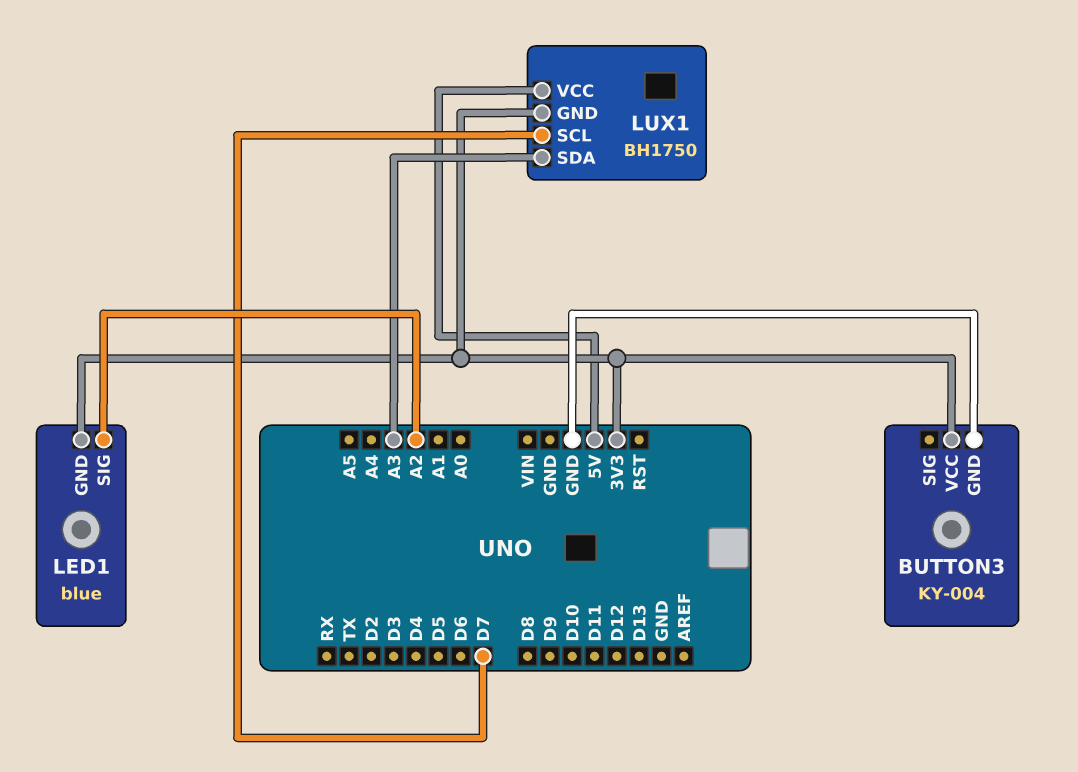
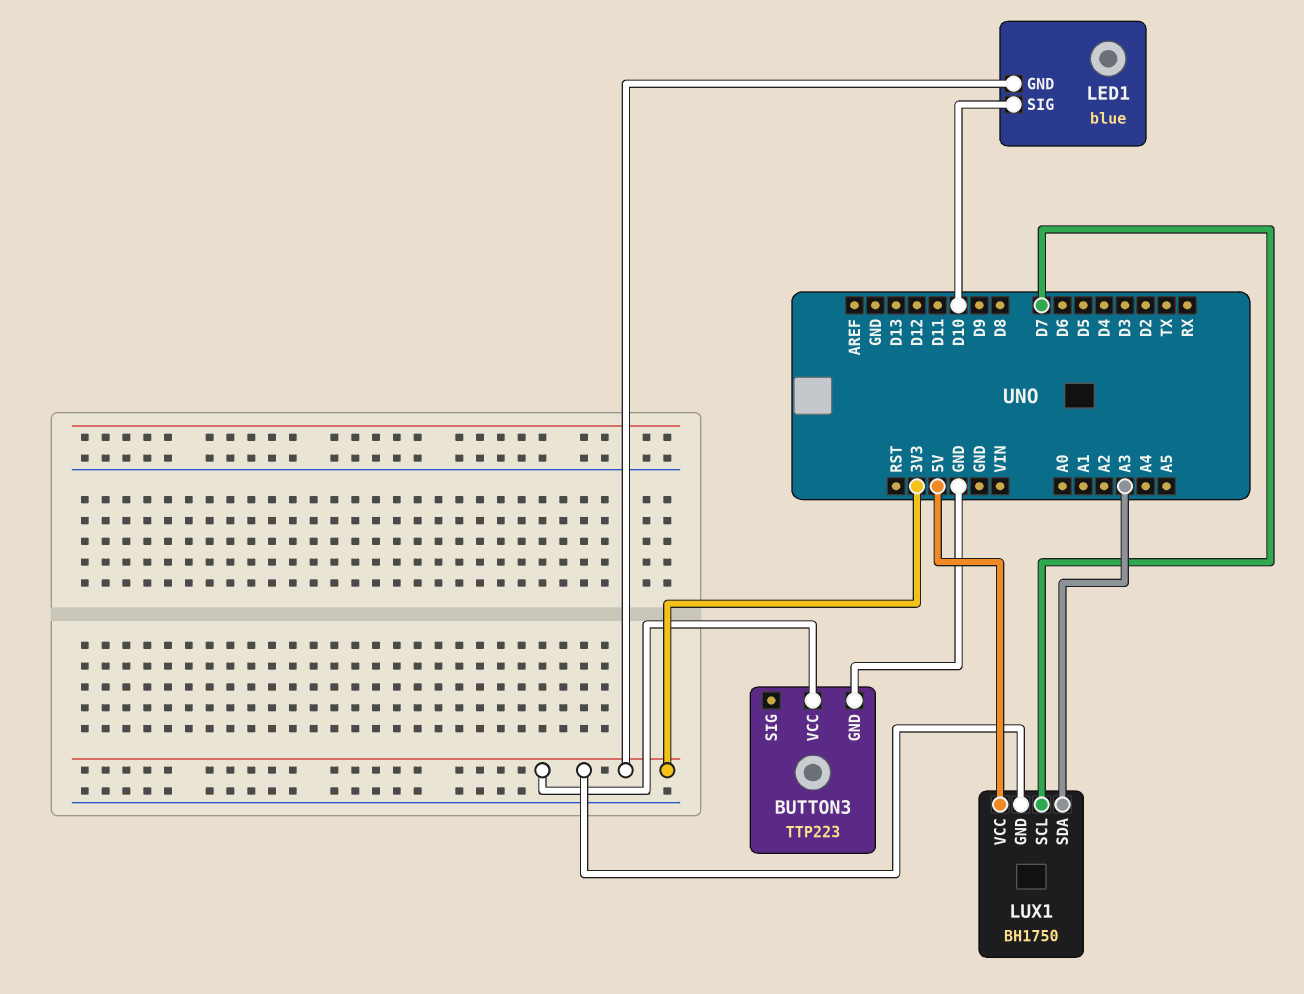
BUTTON3: KY-004 -> TTP223
LED1 pin SIG: A2 -> D10

